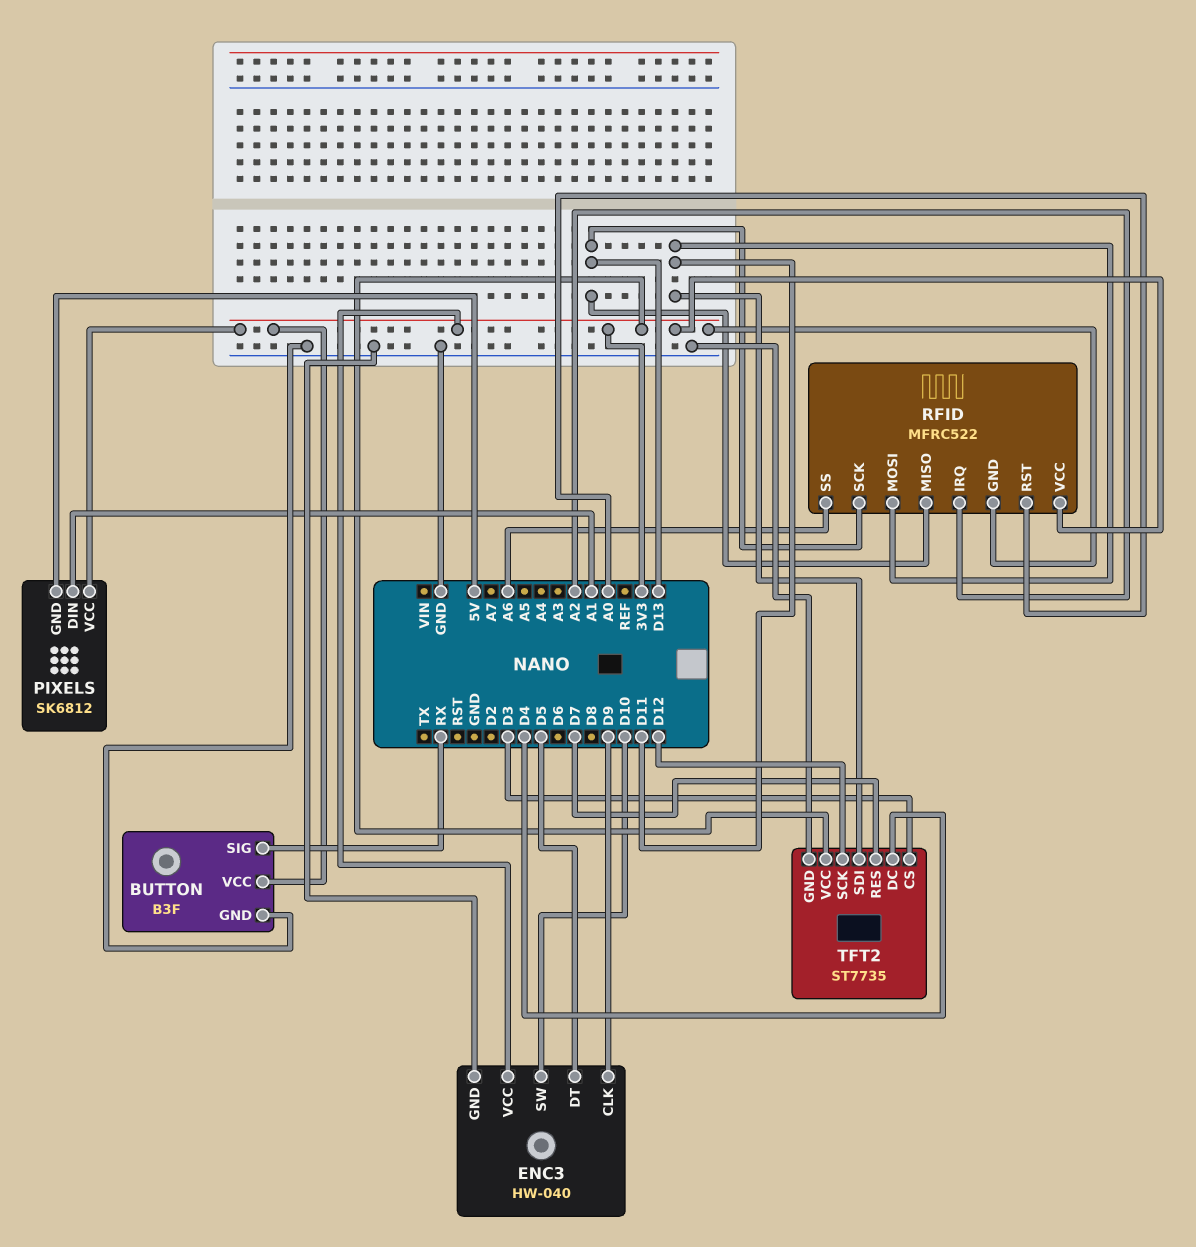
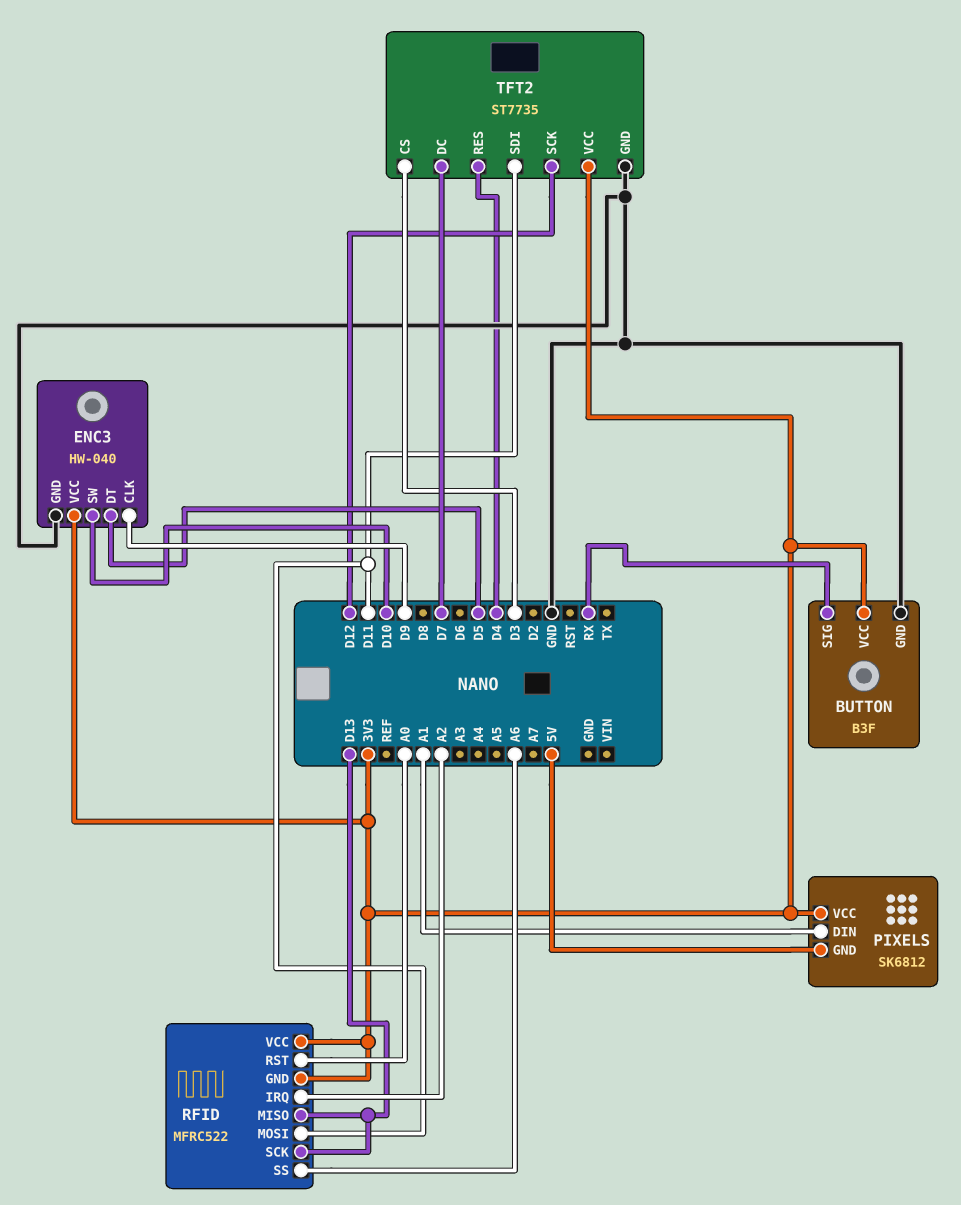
TFT2 pin DC: D4 -> D7
TFT2 pin RES: D7 -> D4

